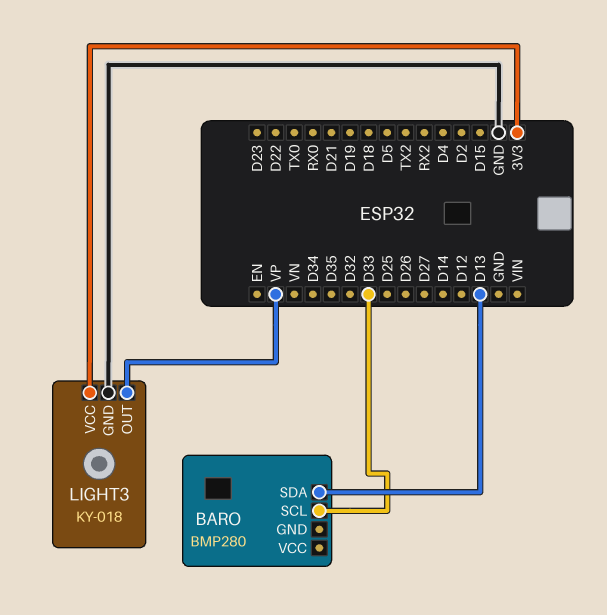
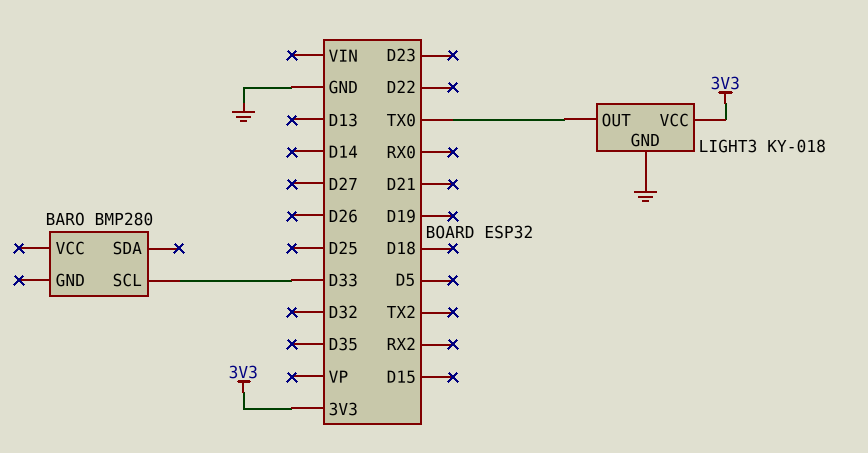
BARO pin SDA: D13 -> none
LIGHT3 pin OUT: VP -> TX0

